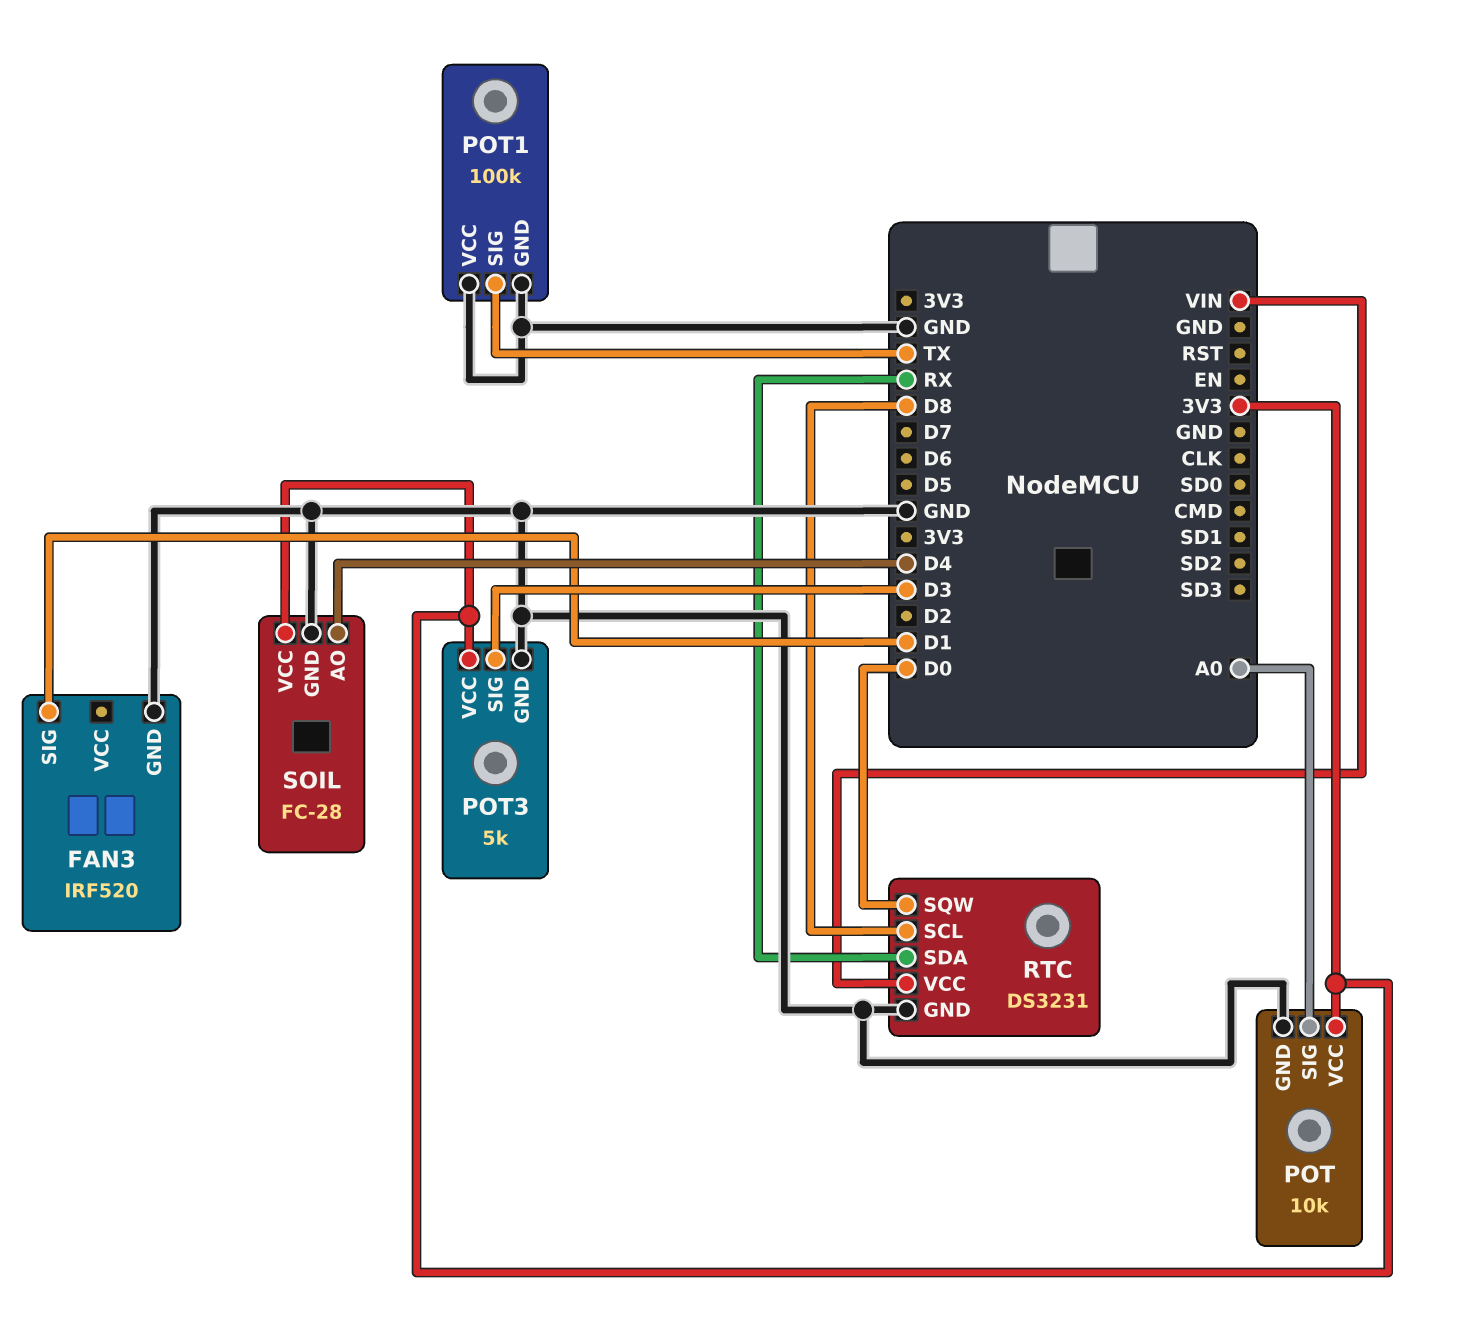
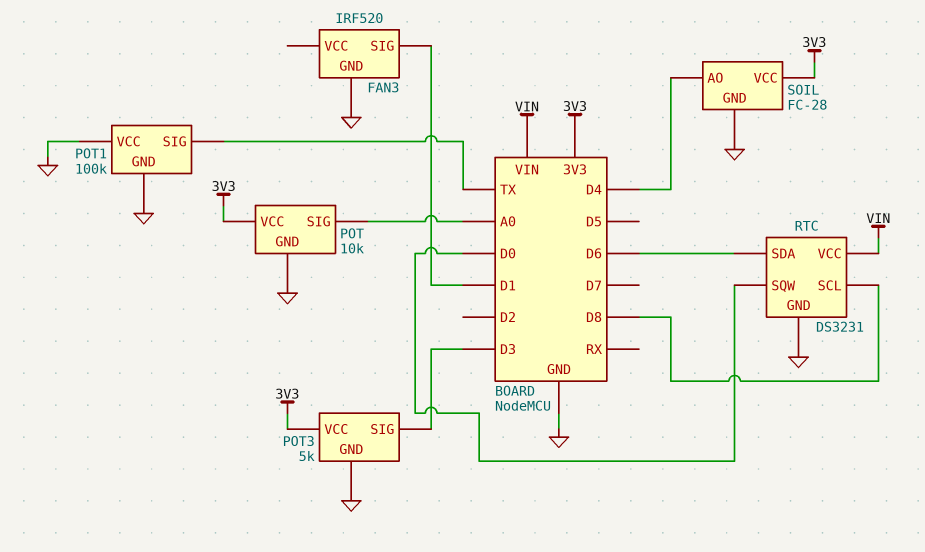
RTC pin SDA: RX -> D6

